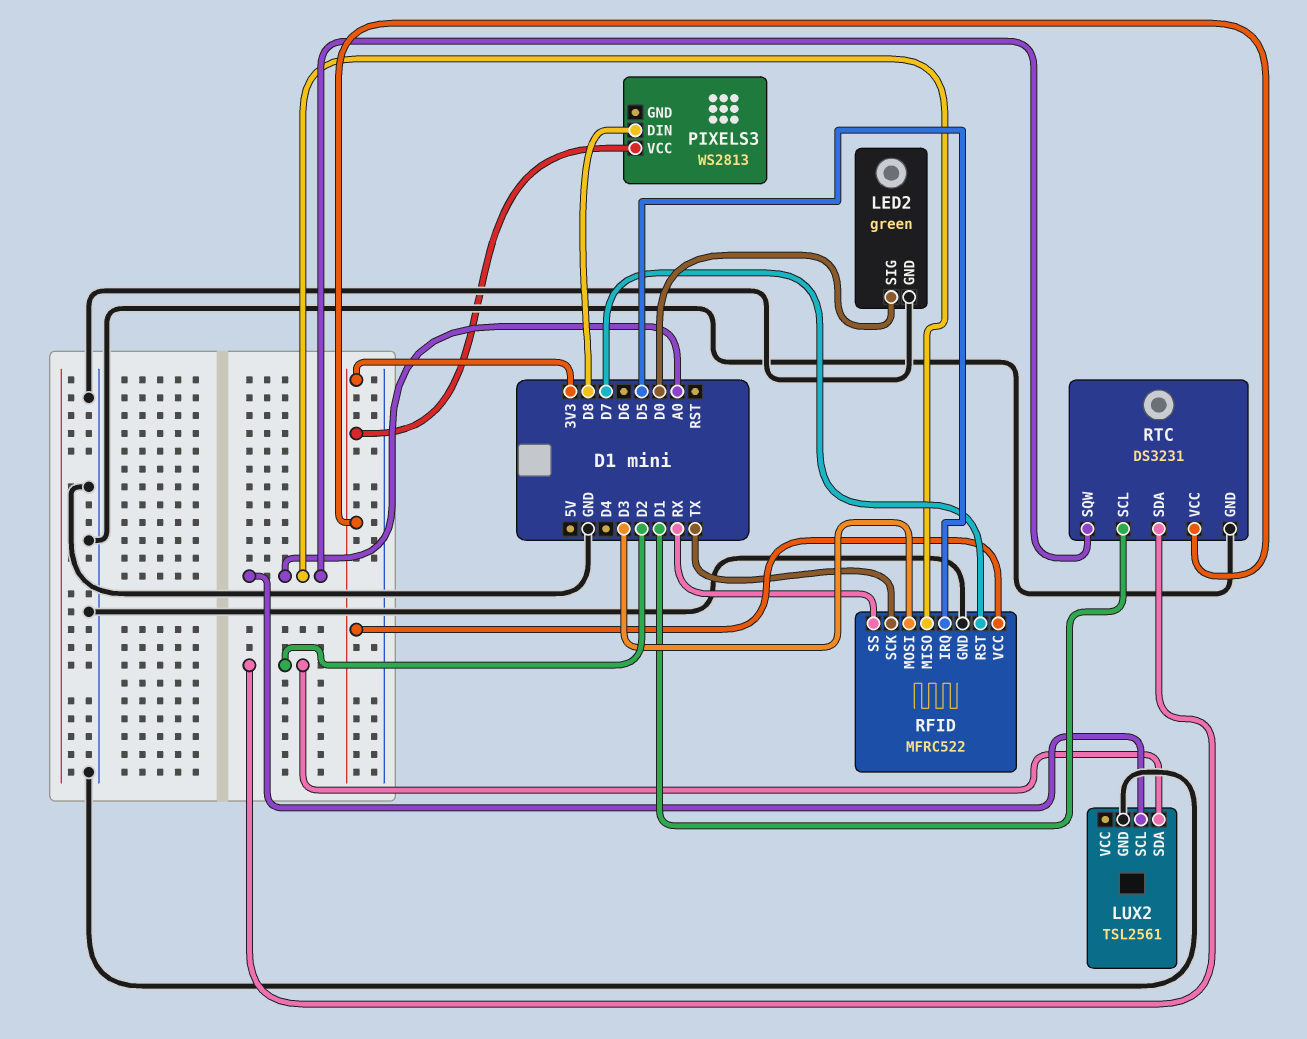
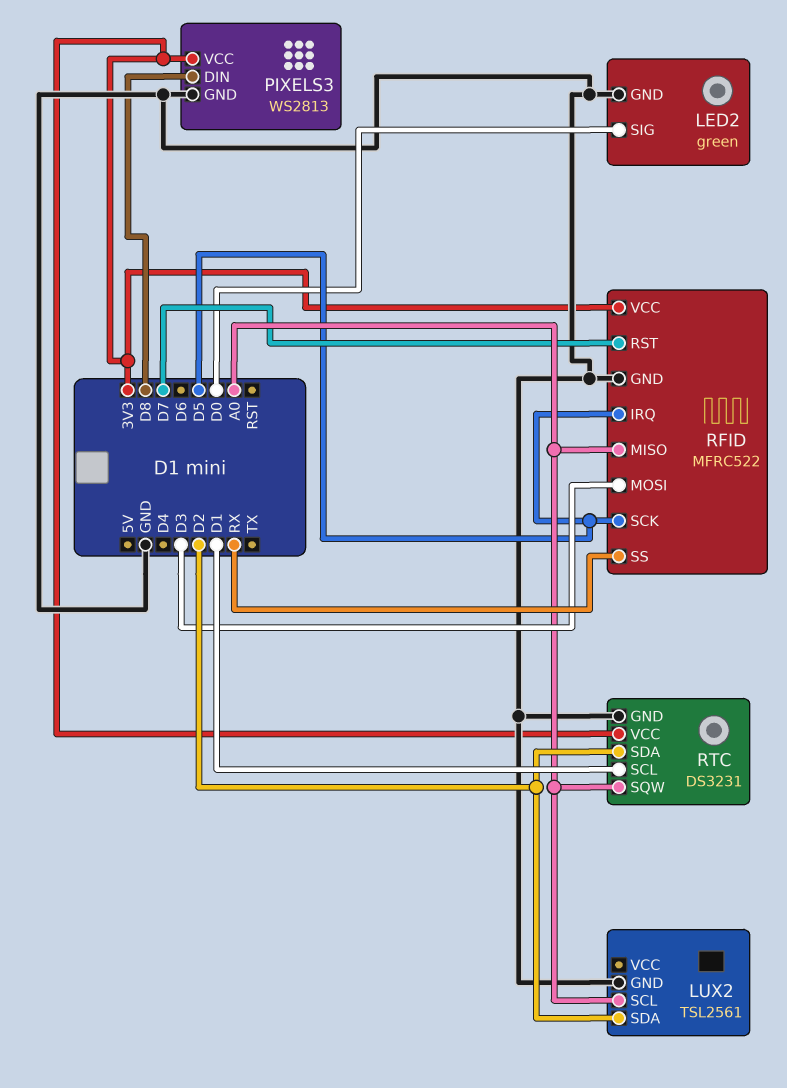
PIXELS3 pin GND: none -> GND
RFID pin SCK: TX -> D5

